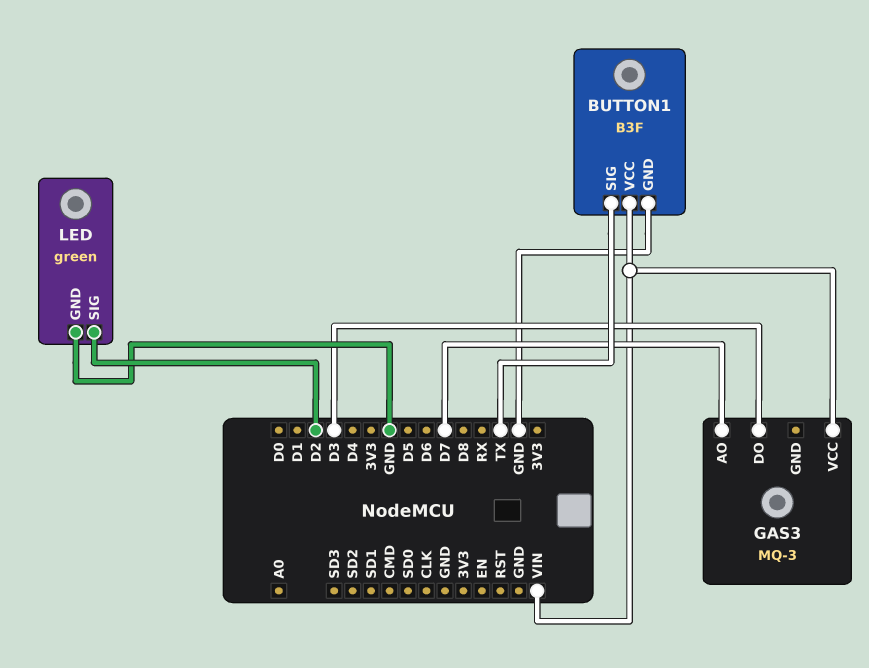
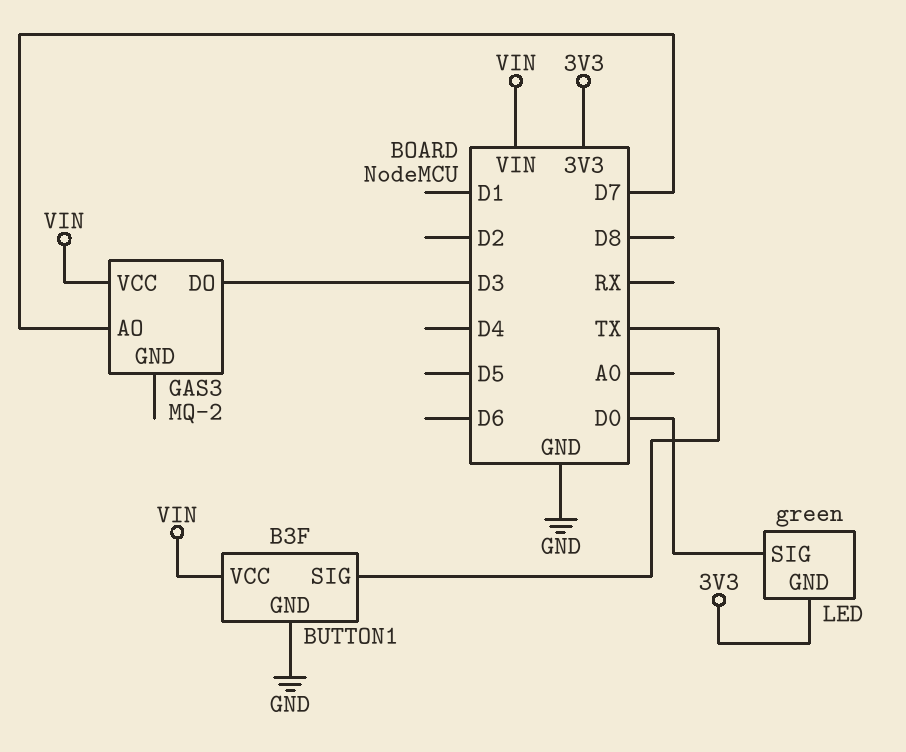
GAS3: MQ-3 -> MQ-2
LED pin GND: GND -> 3V3
LED pin SIG: D2 -> D0

